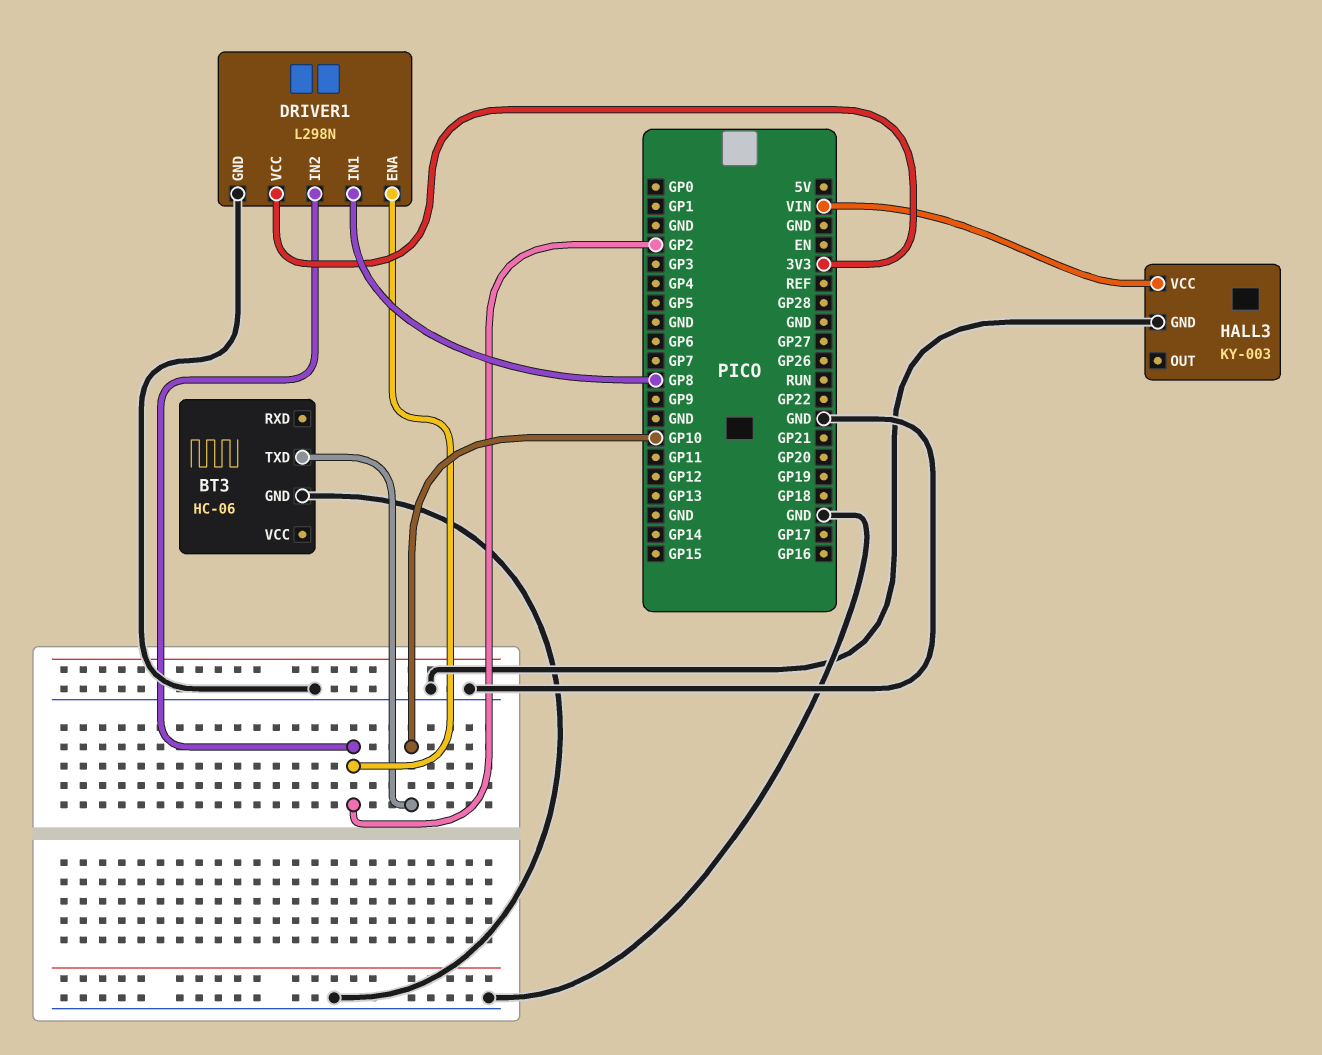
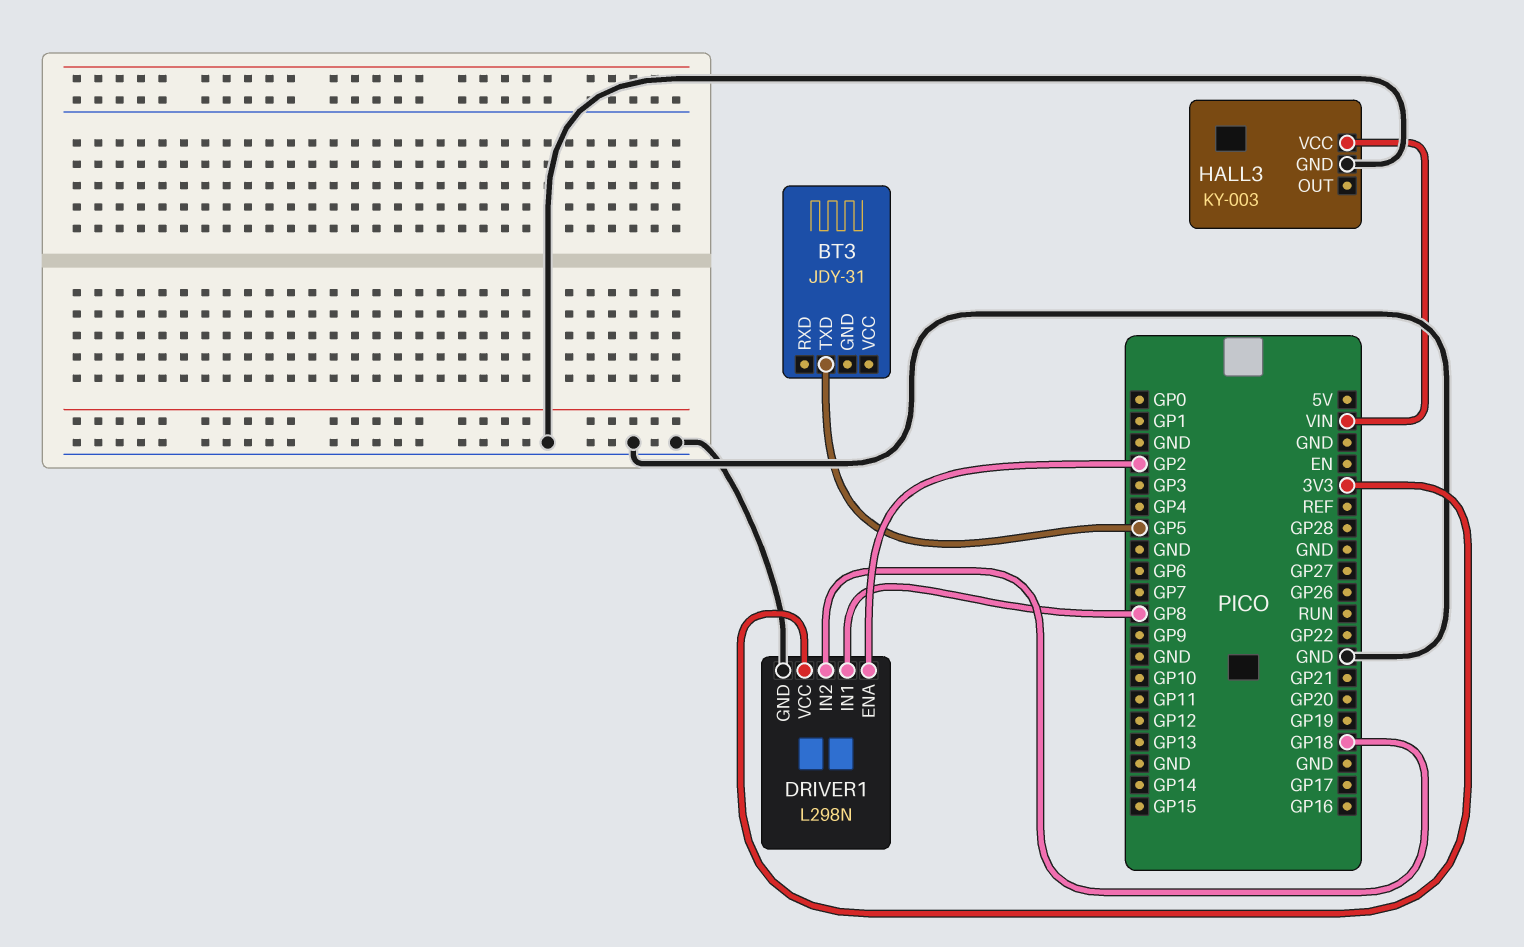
BT3: HC-06 -> JDY-31
BT3 pin GND: GND -> none
BT3 pin TXD: GP10 -> GP5
DRIVER1 pin IN2: GP2 -> GP18

